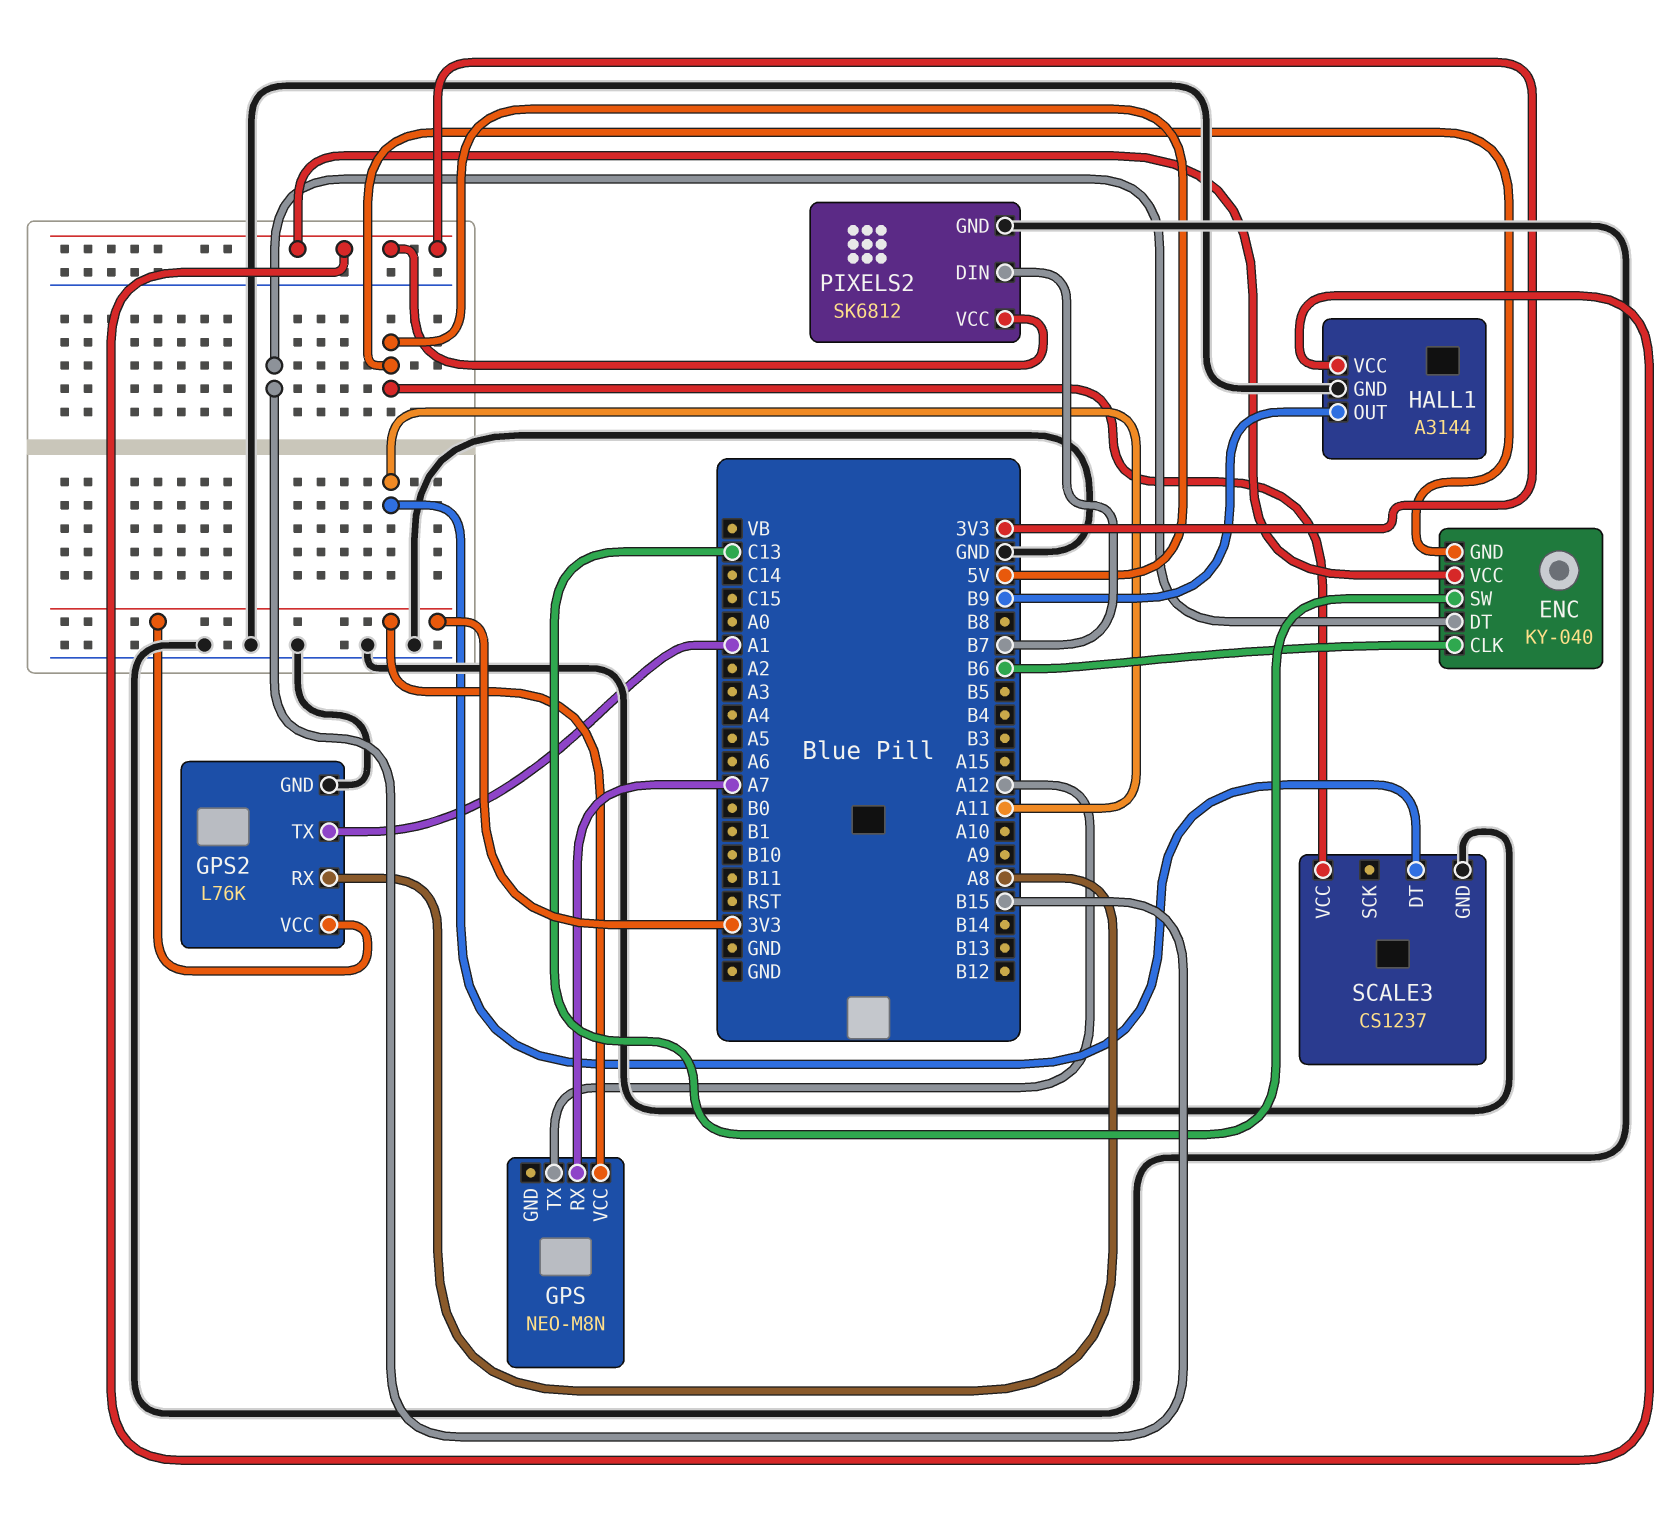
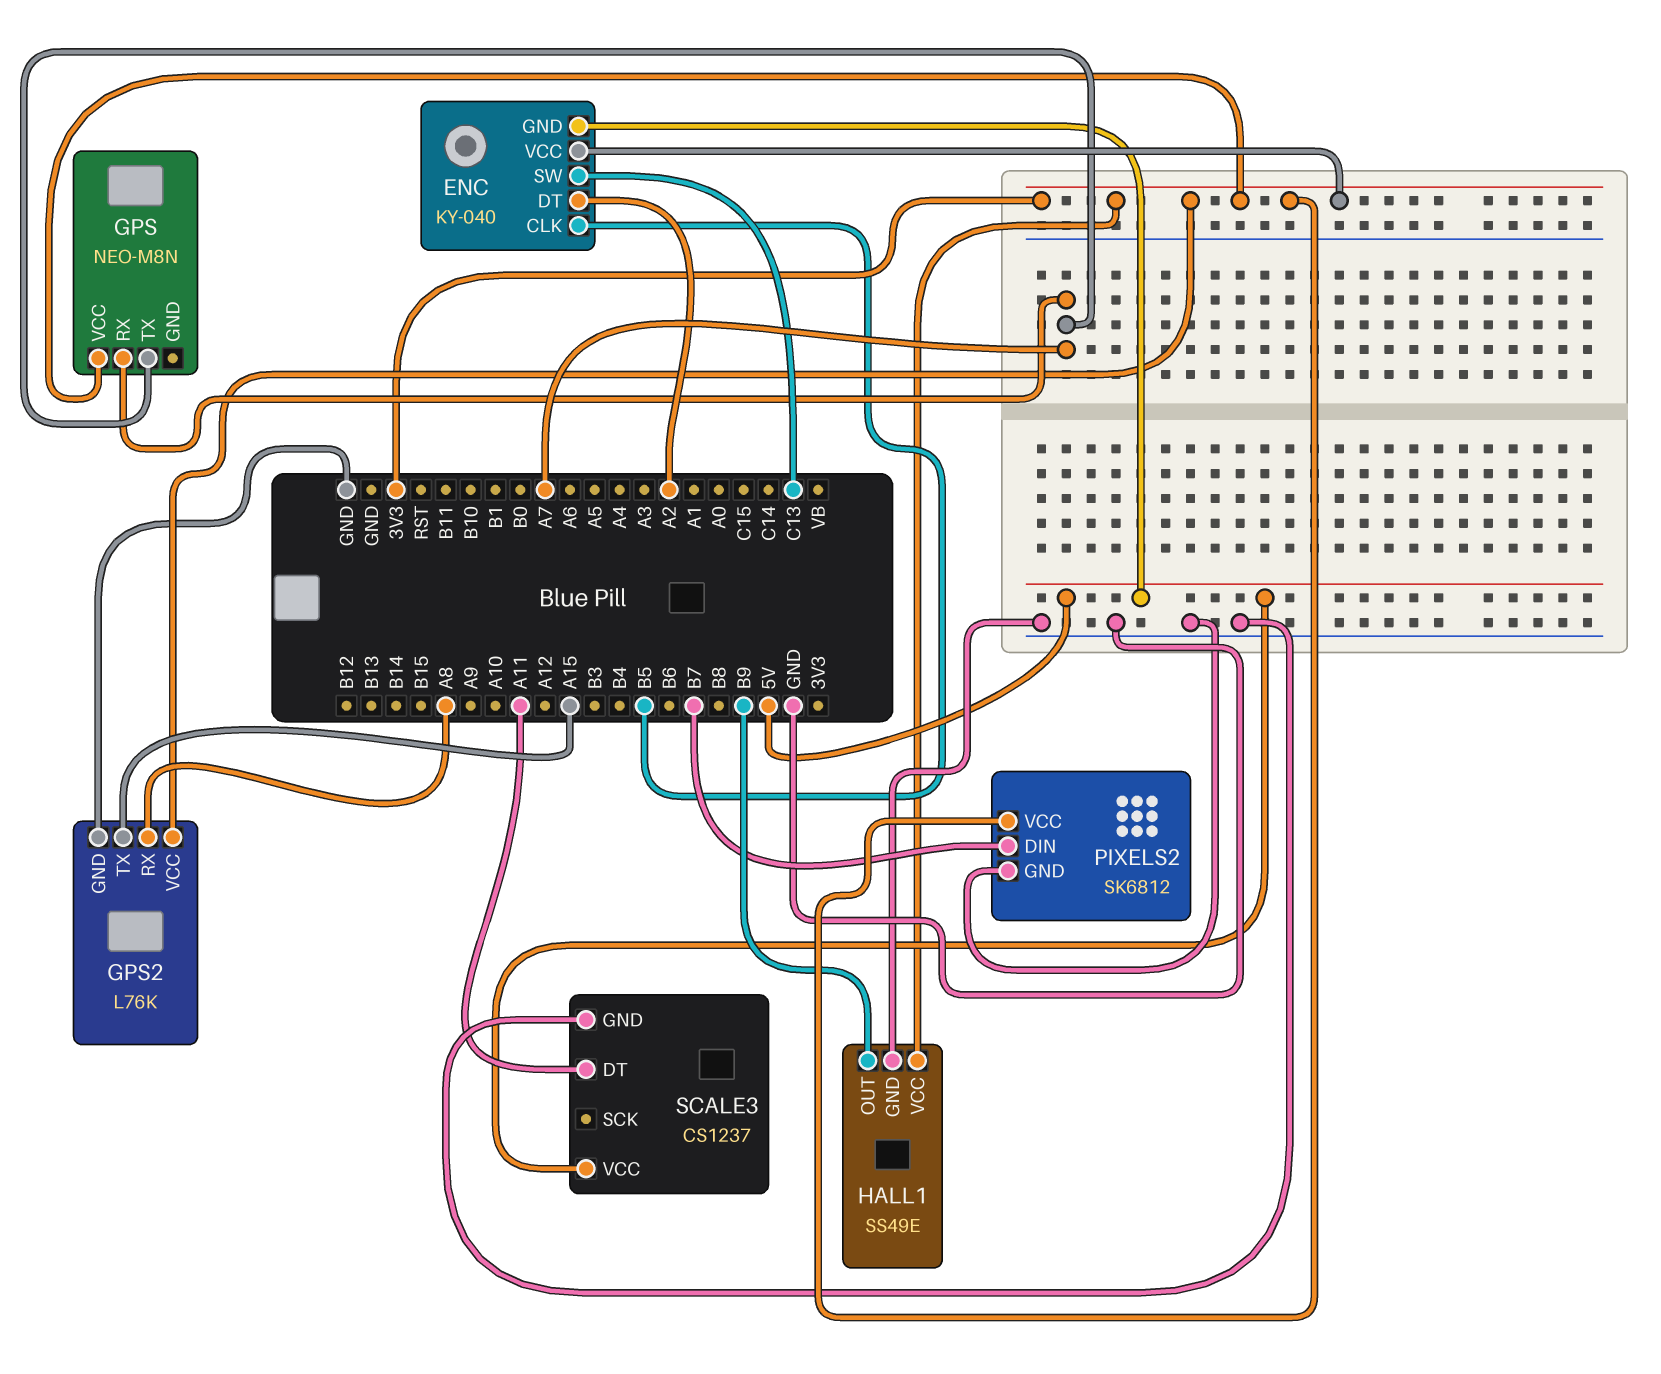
ENC pin CLK: B6 -> B5
ENC pin DT: B15 -> A2
GPS pin TX: A12 -> A7
GPS2 pin TX: A1 -> A15
HALL1: A3144 -> SS49E

